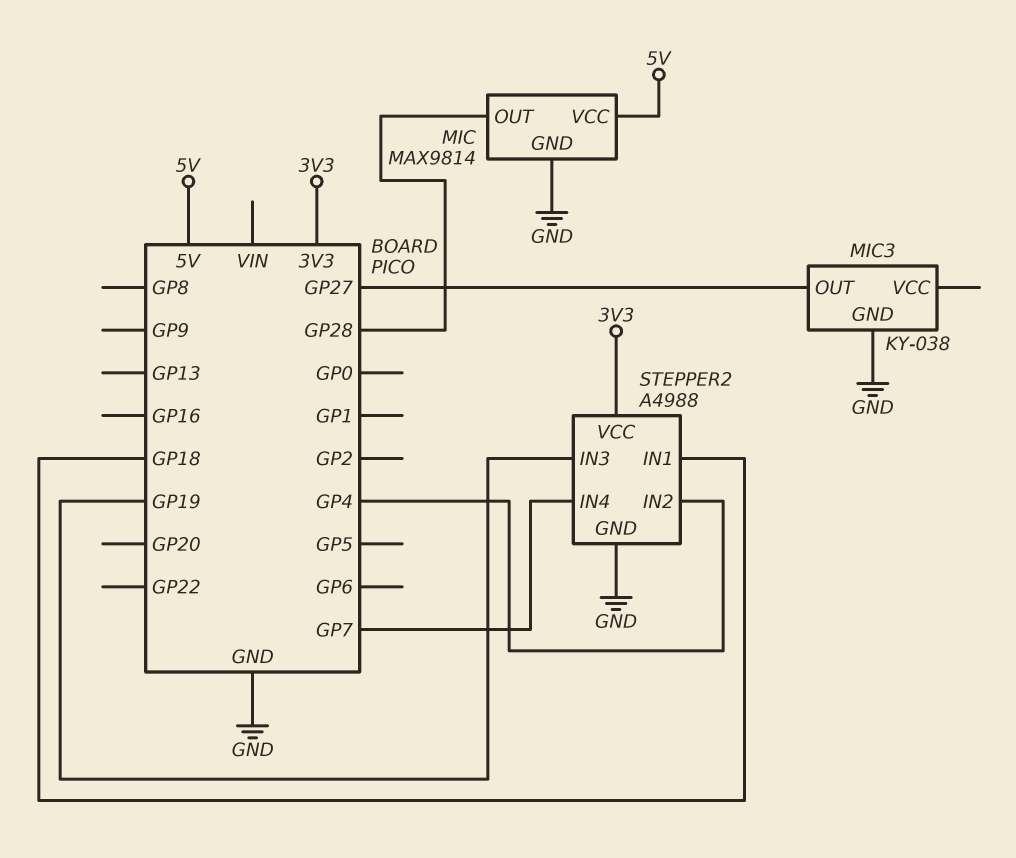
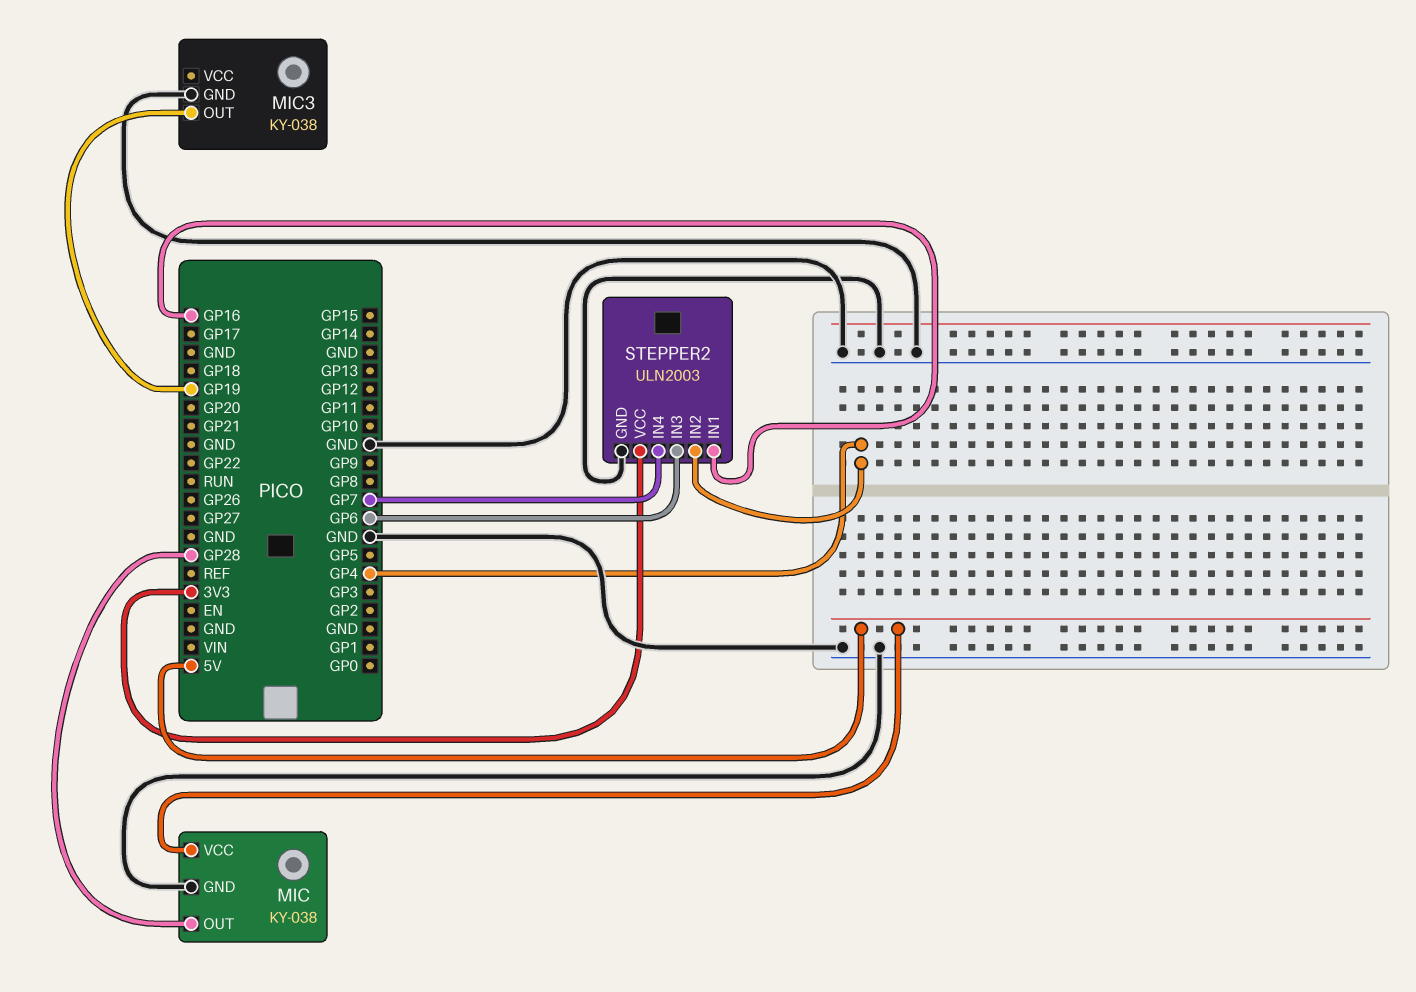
MIC: MAX9814 -> KY-038
MIC3 pin OUT: GP27 -> GP19
STEPPER2: A4988 -> ULN2003
STEPPER2 pin IN1: GP18 -> GP16
STEPPER2 pin IN3: GP19 -> GP6

